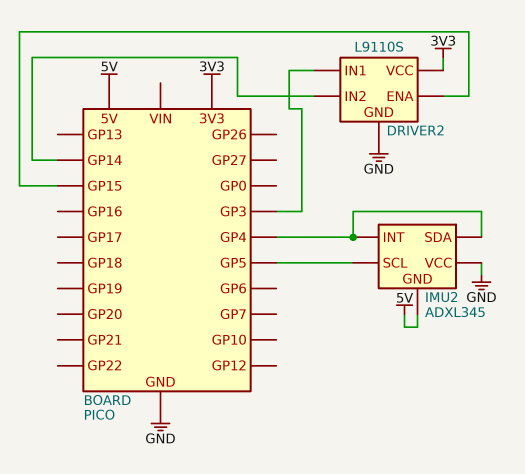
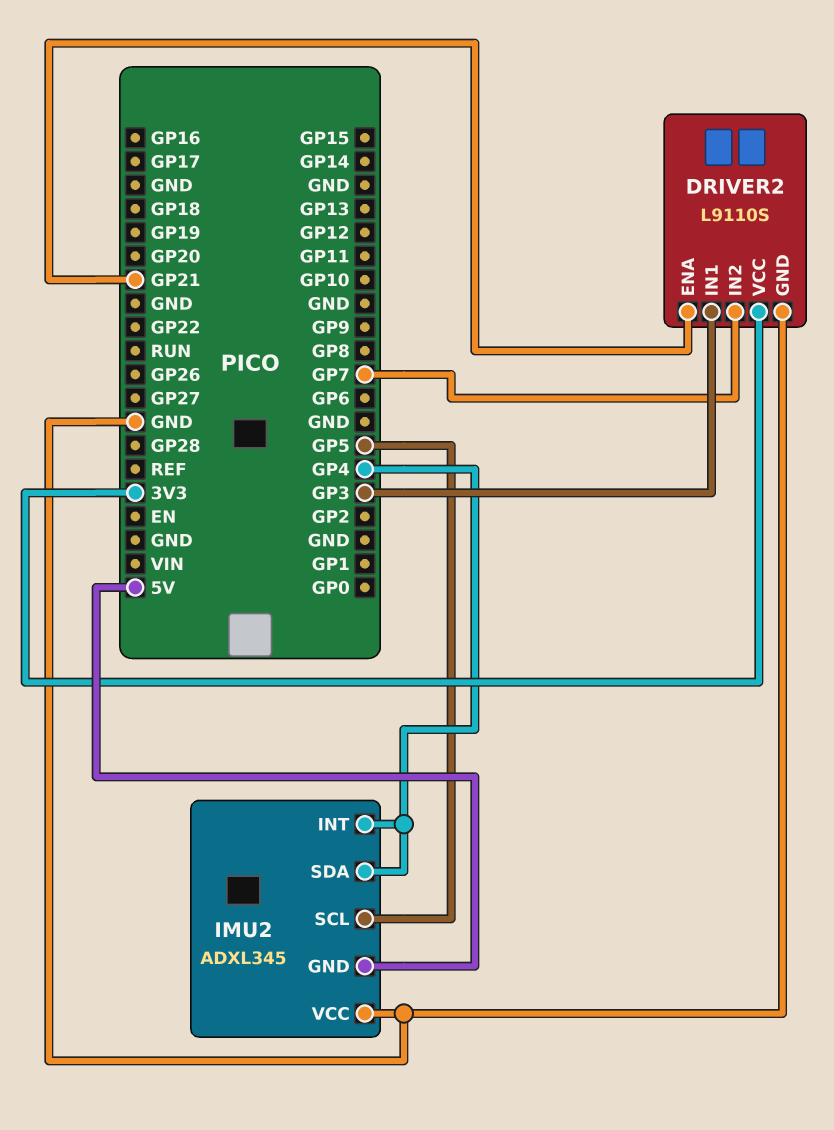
DRIVER2 pin ENA: GP15 -> GP21
DRIVER2 pin IN2: GP14 -> GP7

